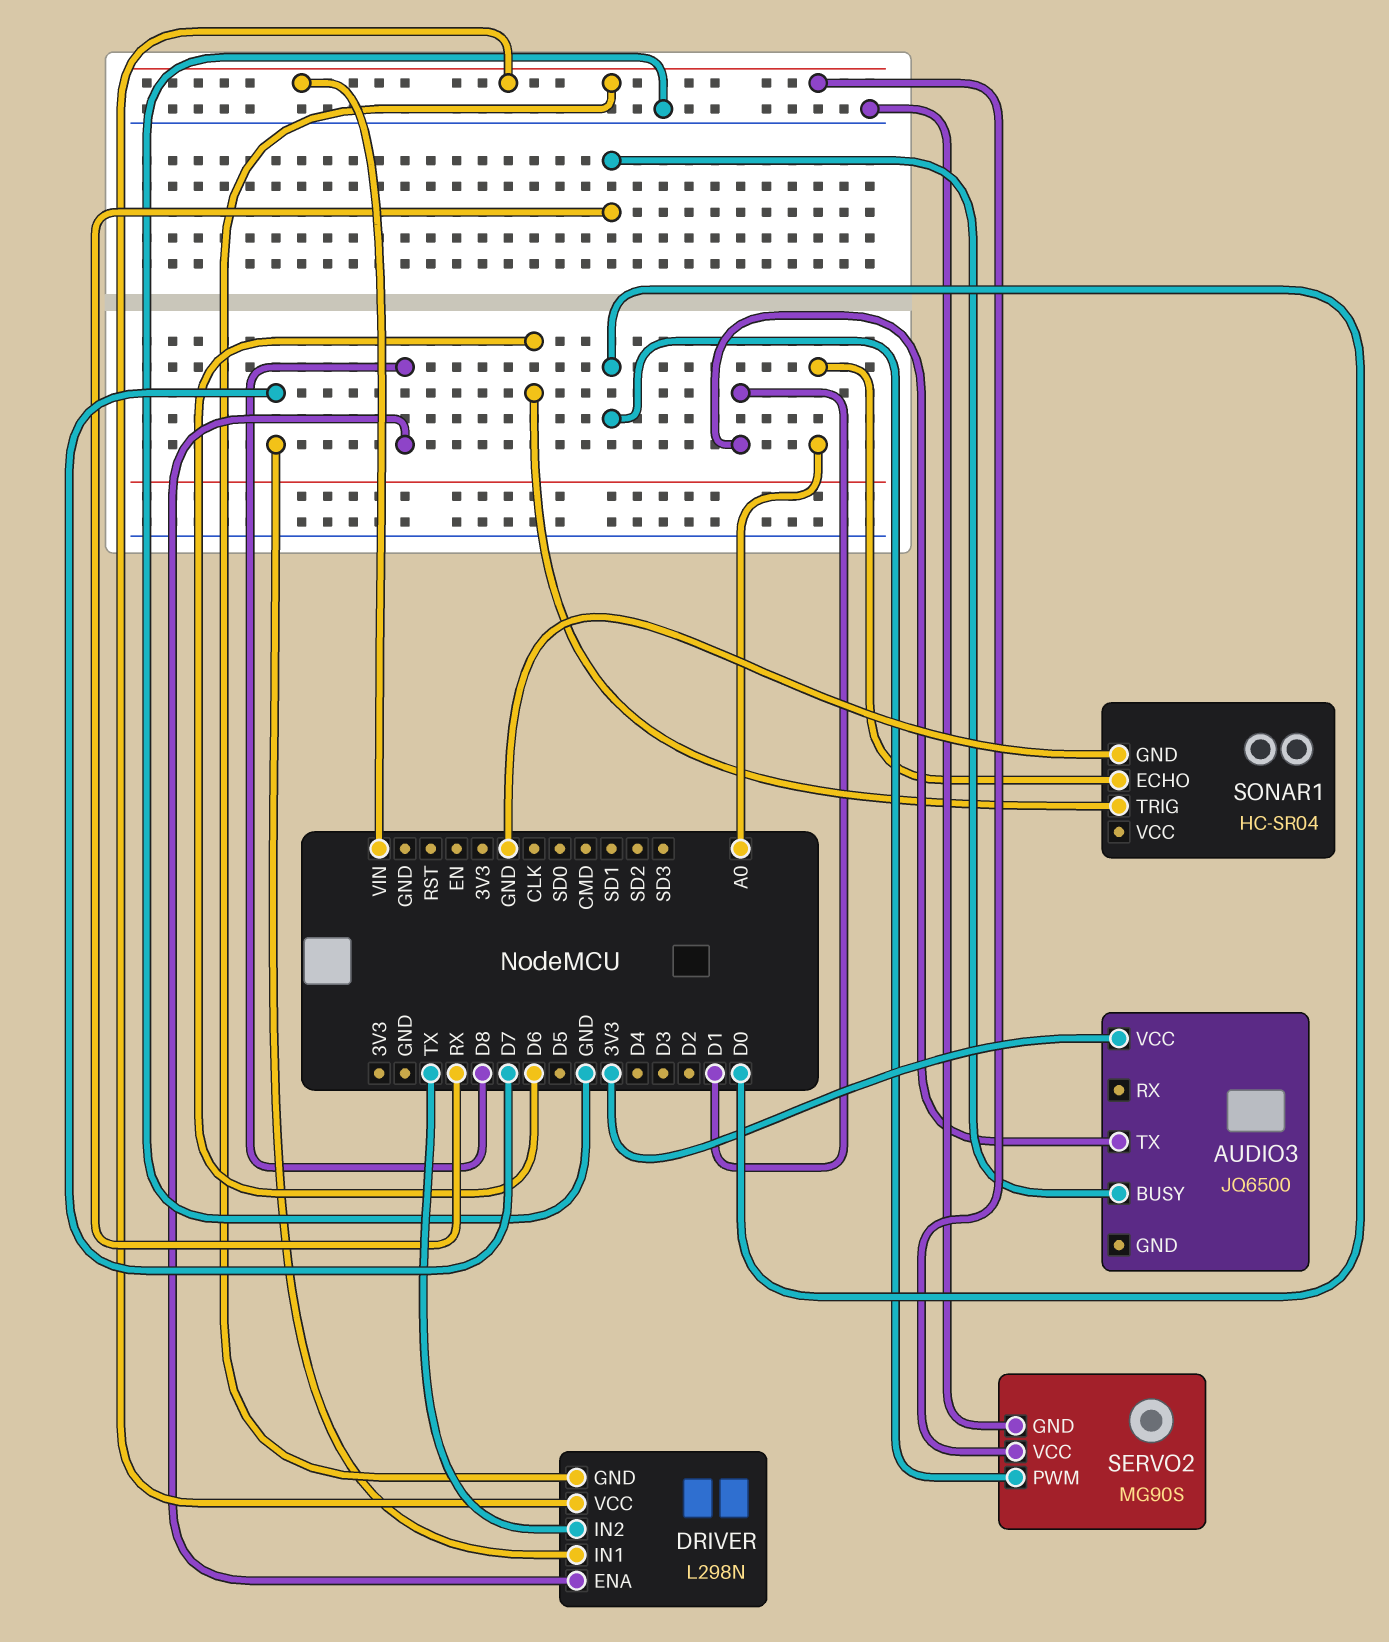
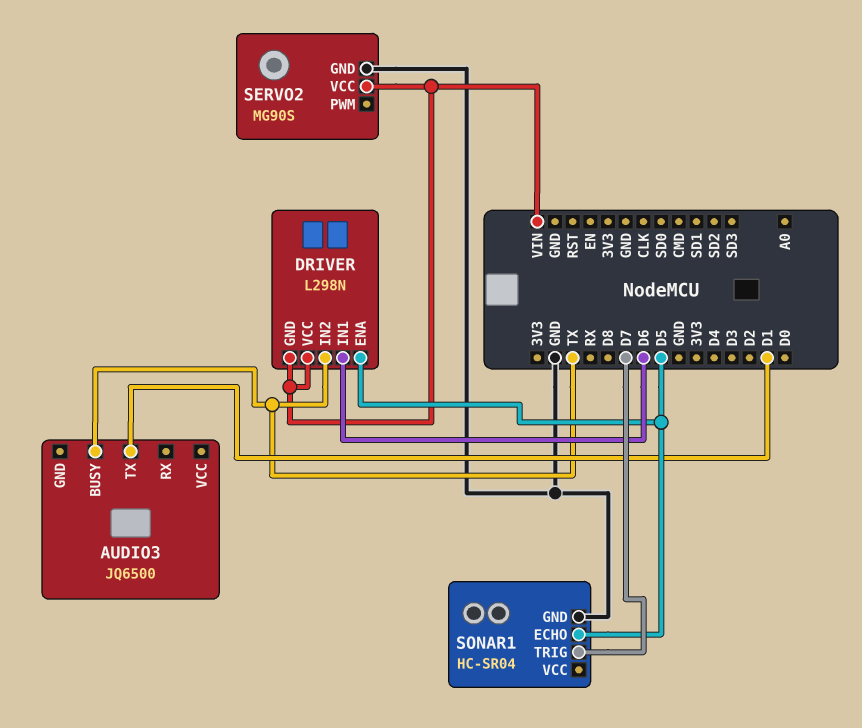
AUDIO3 pin BUSY: RX -> TX
AUDIO3 pin VCC: 3V3 -> none
DRIVER pin ENA: D8 -> D5
DRIVER pin IN1: D7 -> D6
SERVO2 pin PWM: D0 -> none
SONAR1 pin ECHO: A0 -> D5
SONAR1 pin TRIG: D6 -> D7

